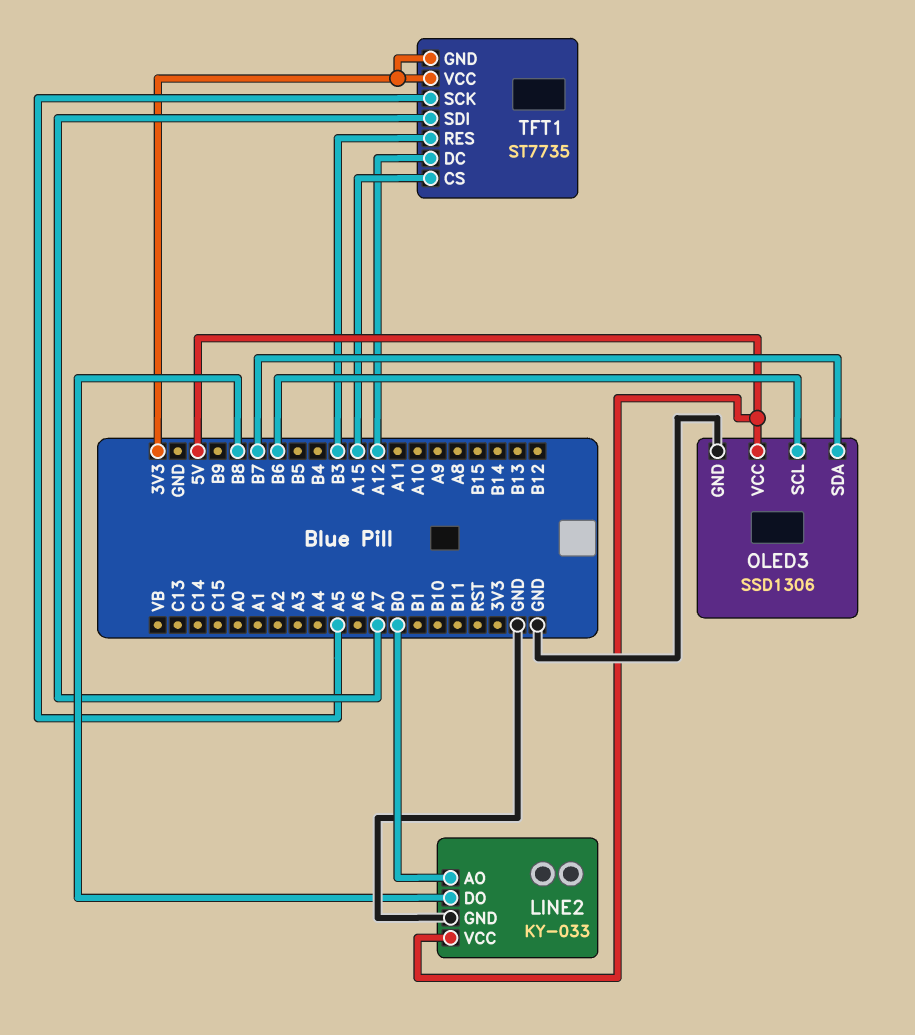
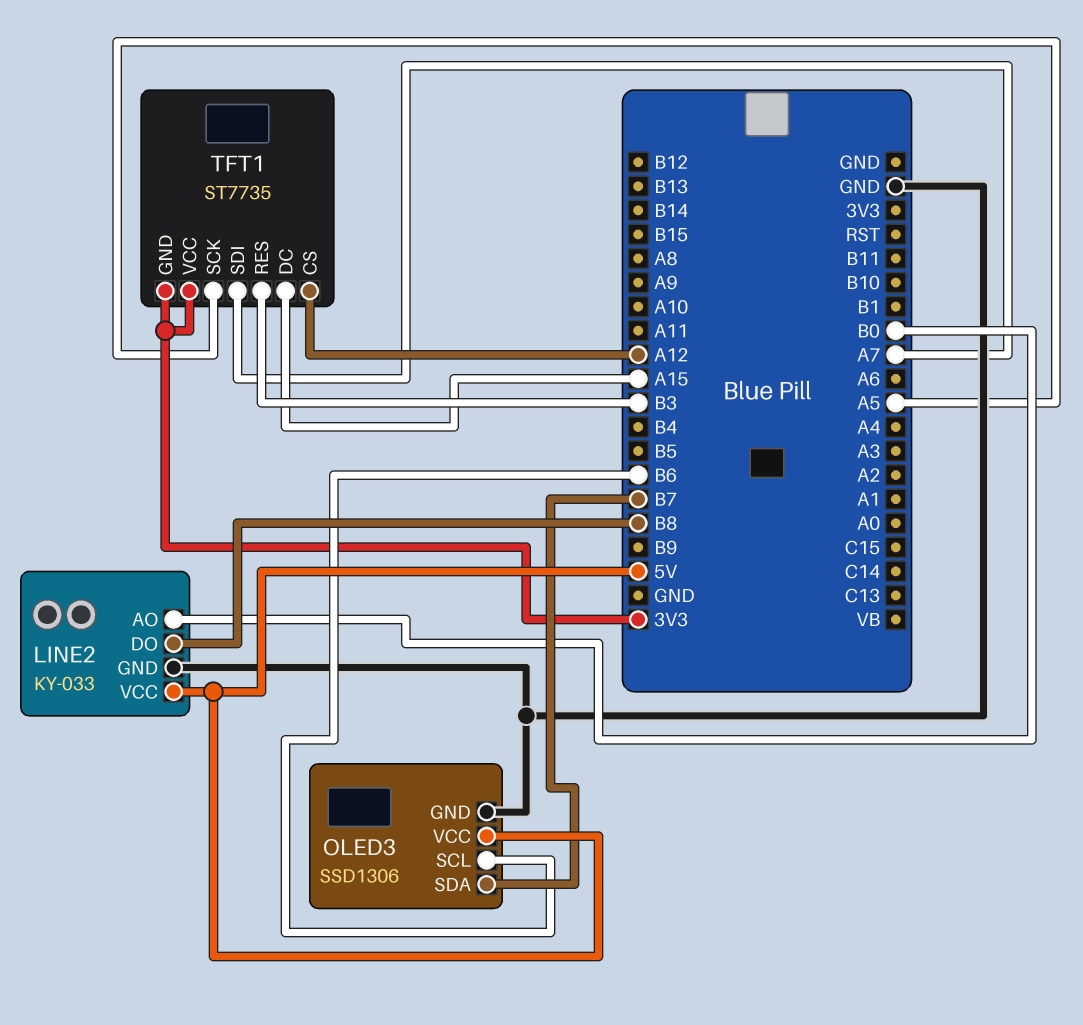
TFT1 pin CS: A15 -> A12
TFT1 pin DC: A12 -> A15

